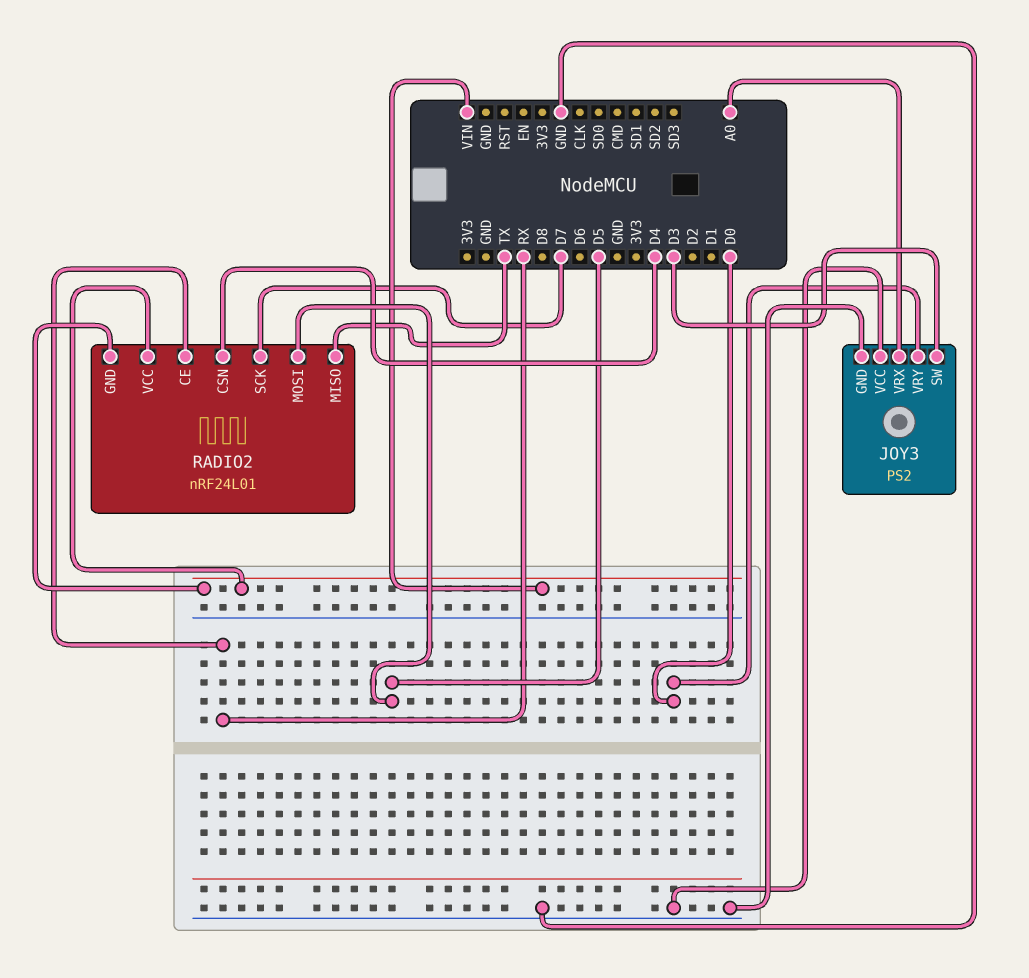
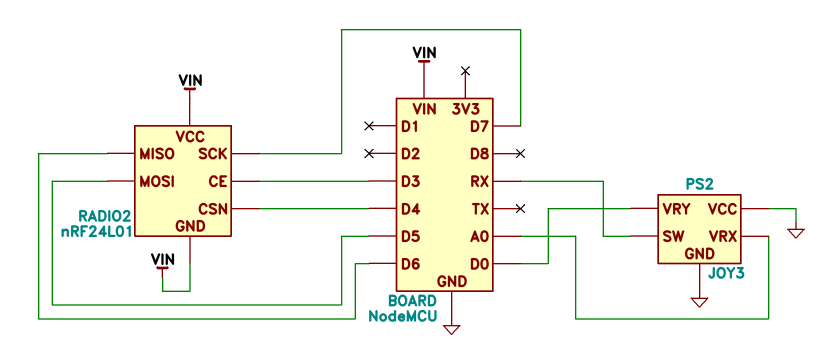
JOY3 pin SW: D3 -> RX
RADIO2 pin CE: RX -> D3
RADIO2 pin MISO: TX -> D6

